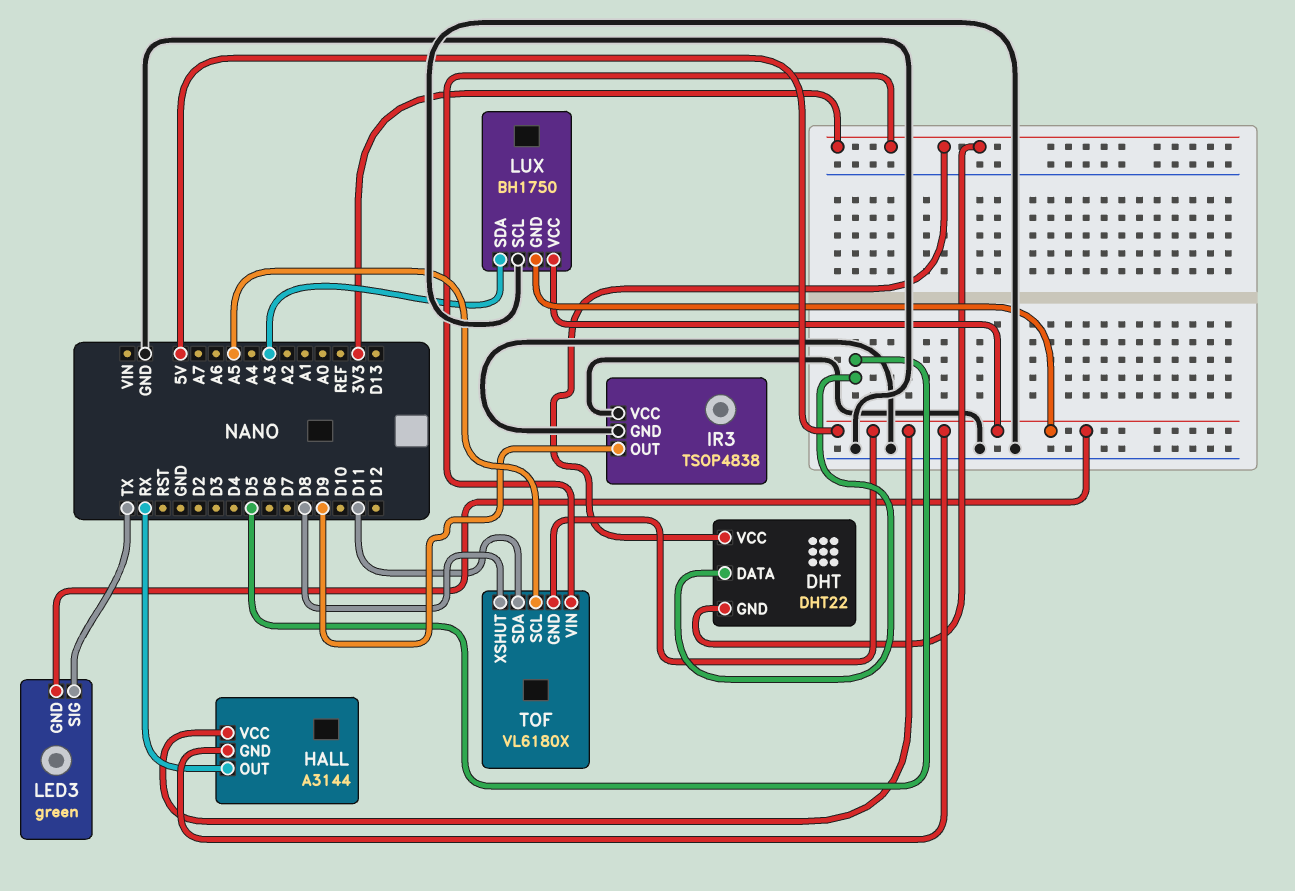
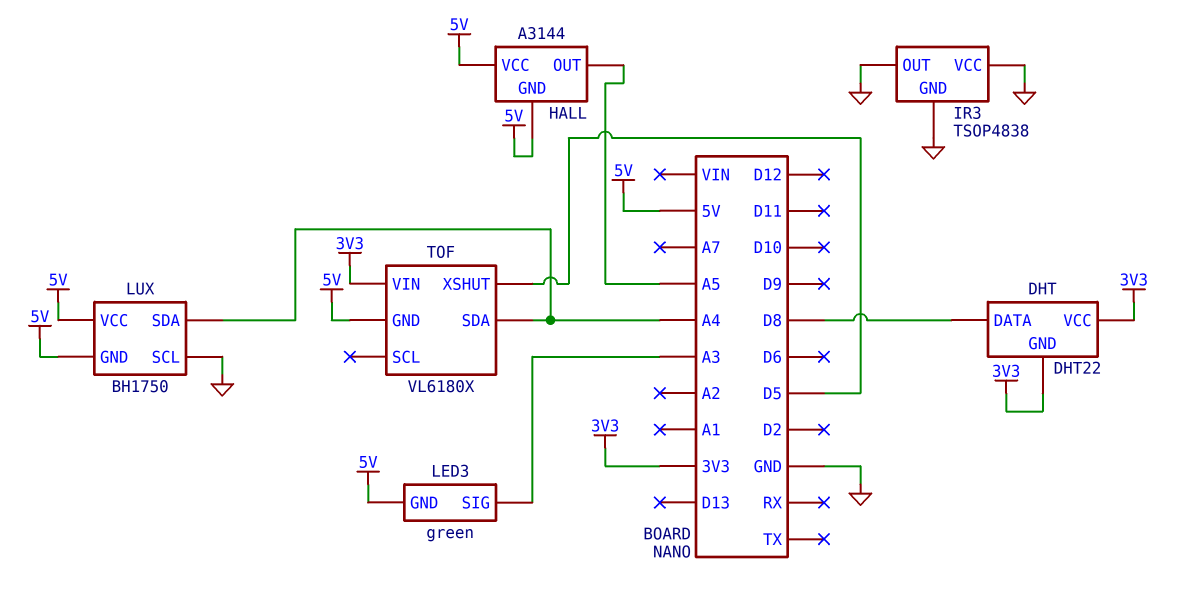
DHT pin DATA: D5 -> D8
HALL pin OUT: RX -> A5
IR3 pin OUT: D9 -> GND
LED3 pin SIG: TX -> A3
LUX pin SDA: A3 -> A4
TOF pin SCL: A5 -> none
TOF pin SDA: D11 -> A4
TOF pin XSHUT: D8 -> D5

